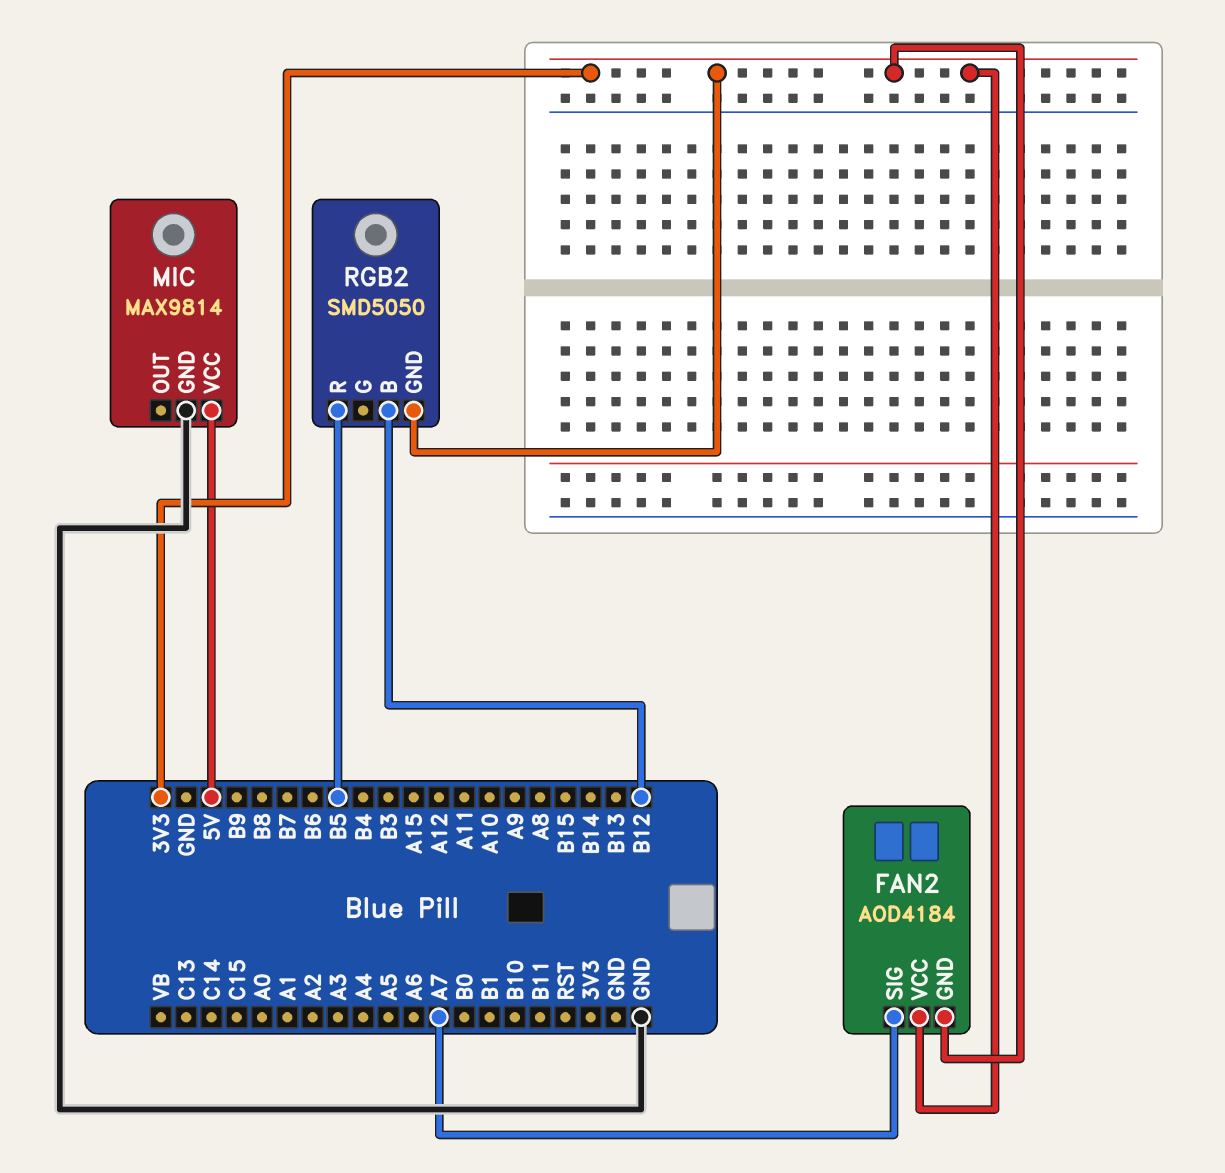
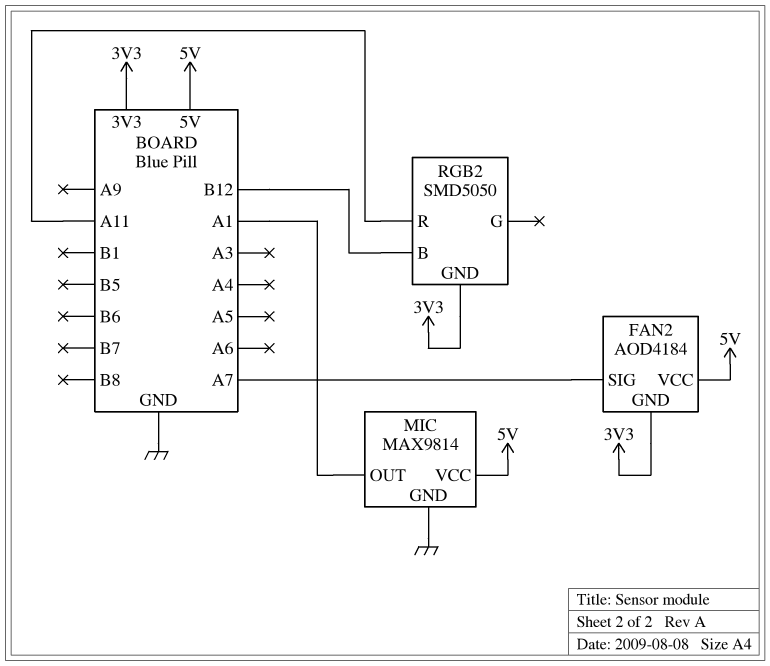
FAN2 pin VCC: 3V3 -> 5V
MIC pin OUT: none -> A1
RGB2 pin R: B5 -> A11

